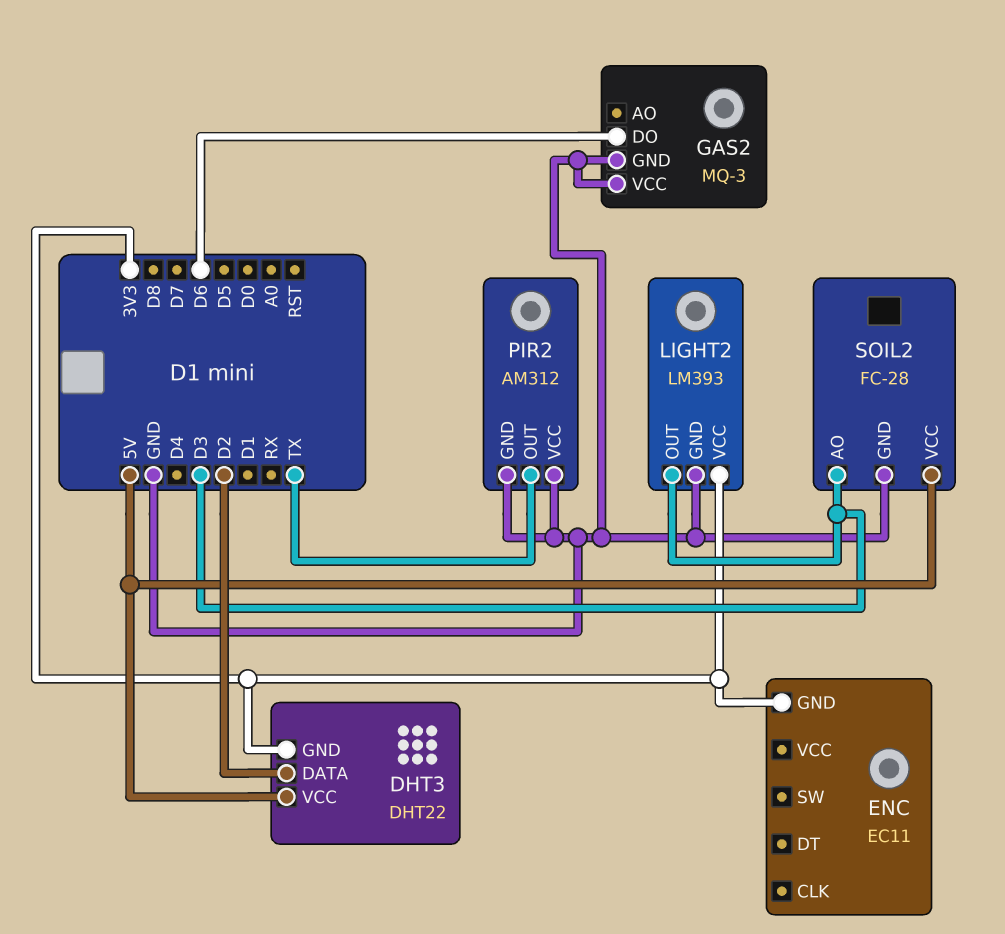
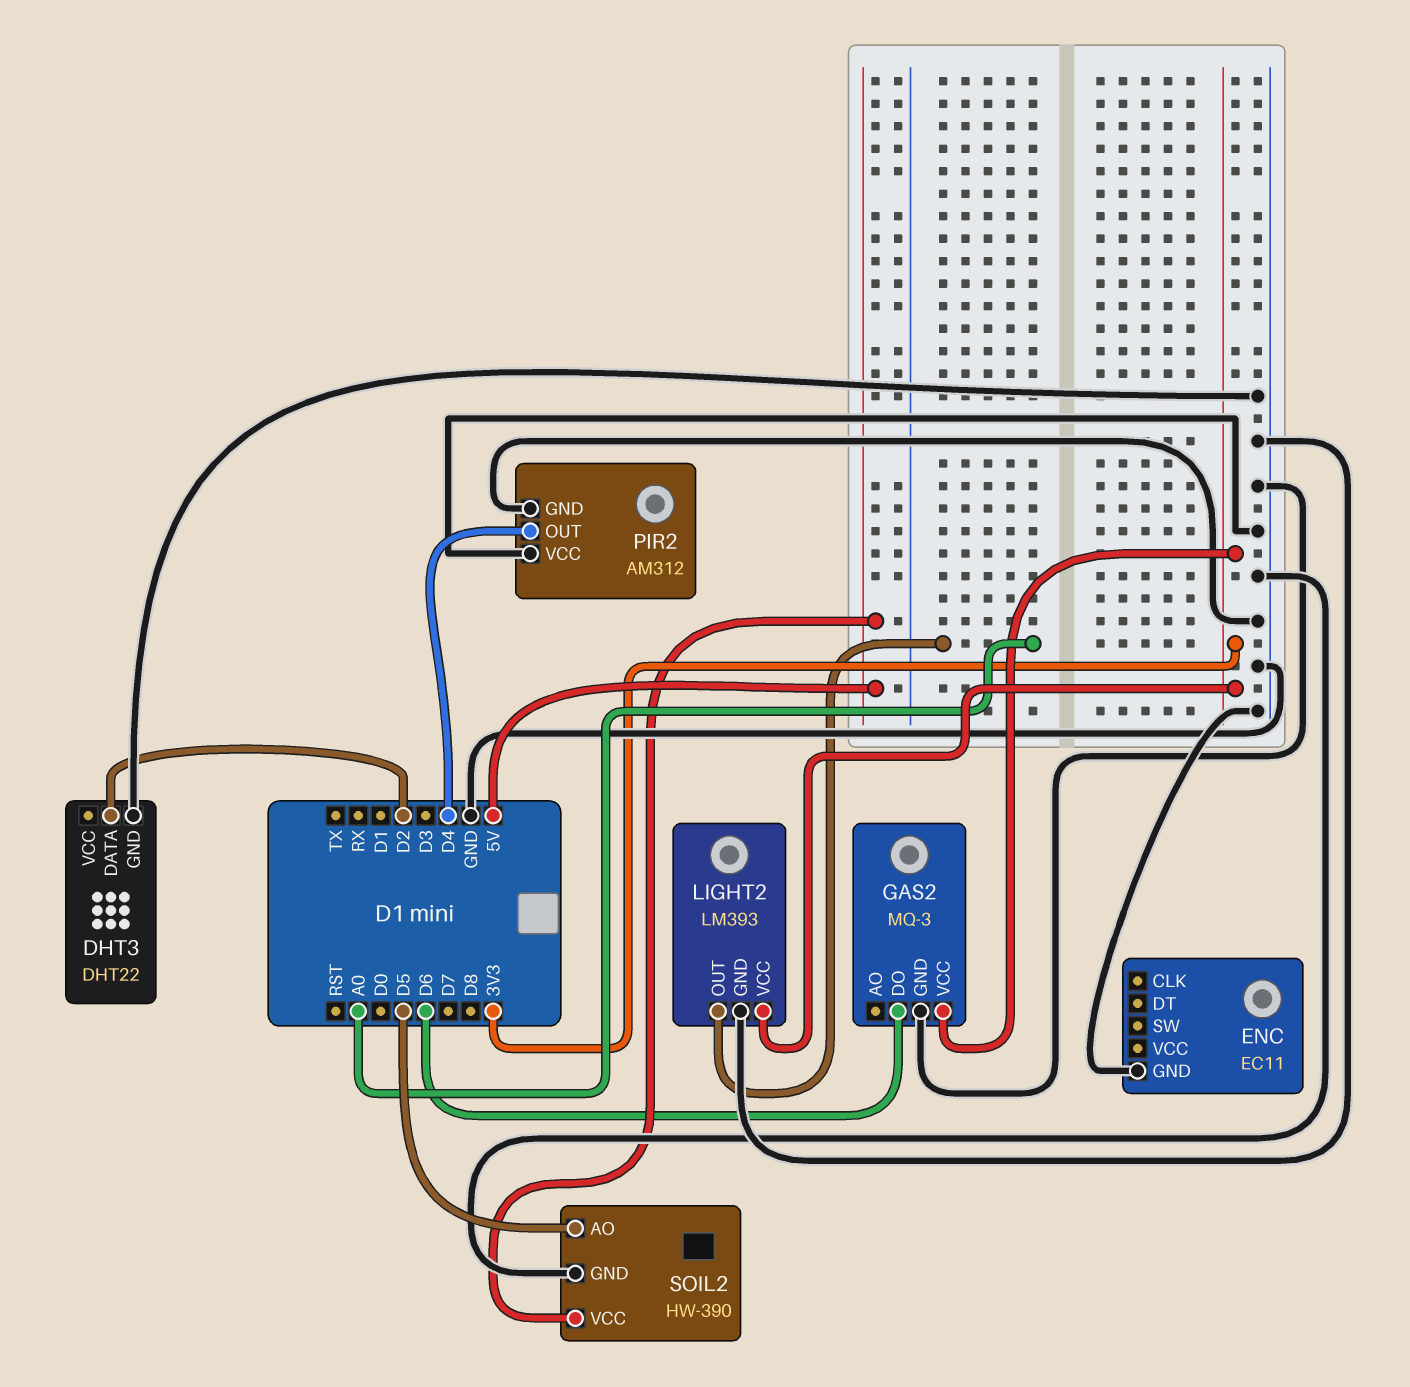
DHT3 pin GND: 3V3 -> GND
DHT3 pin VCC: 5V -> none
ENC pin GND: 3V3 -> GND
GAS2 pin VCC: GND -> 3V3
LIGHT2 pin OUT: D3 -> A0
PIR2 pin OUT: TX -> D4
SOIL2: FC-28 -> HW-390
SOIL2 pin AO: D3 -> D5

